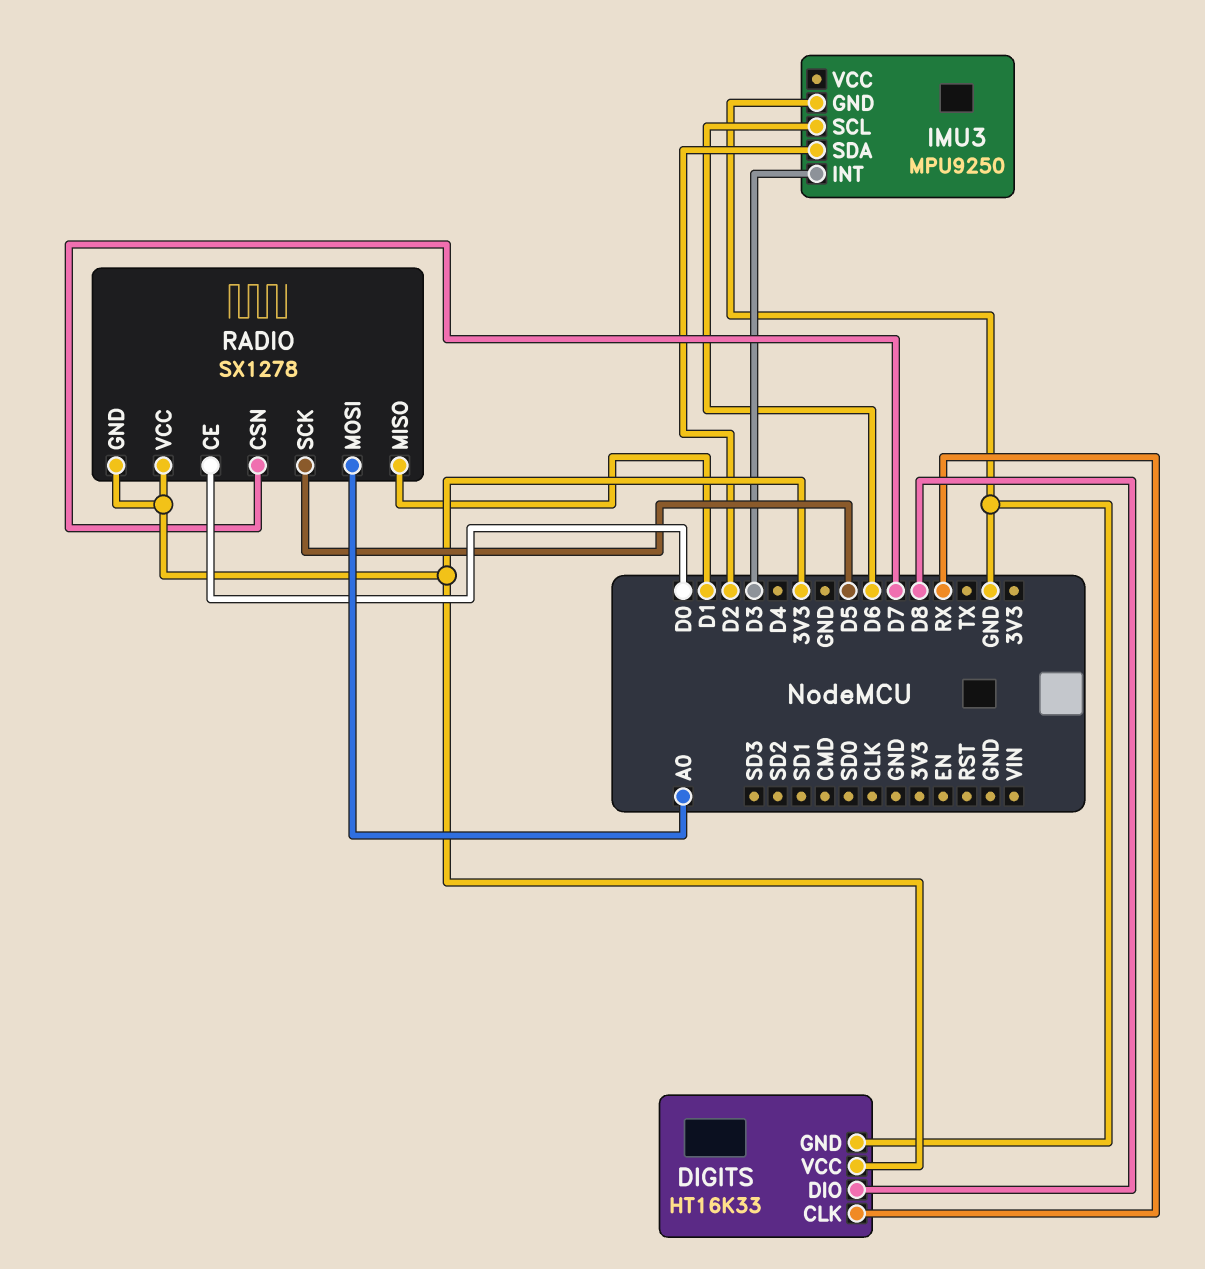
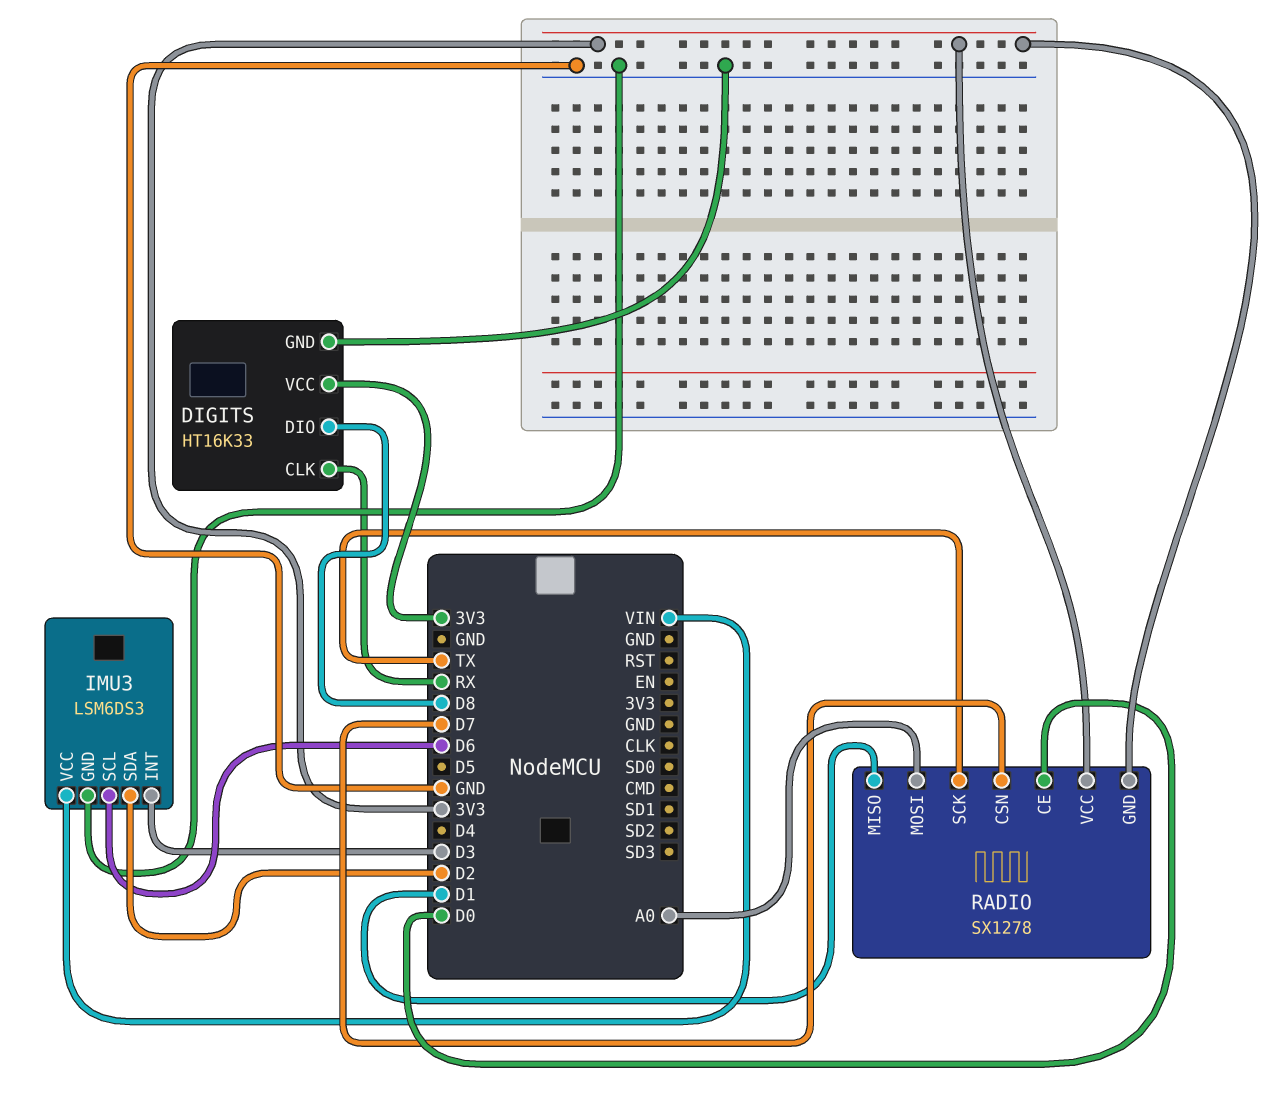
IMU3: MPU9250 -> LSM6DS3
IMU3 pin VCC: none -> VIN
RADIO pin SCK: D5 -> TX

